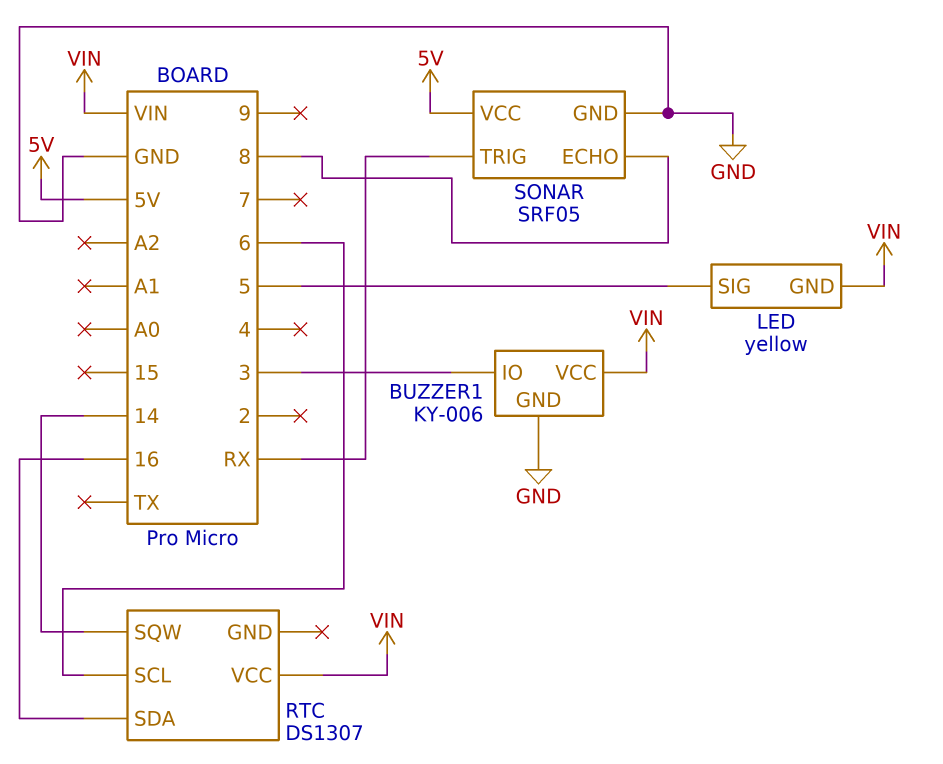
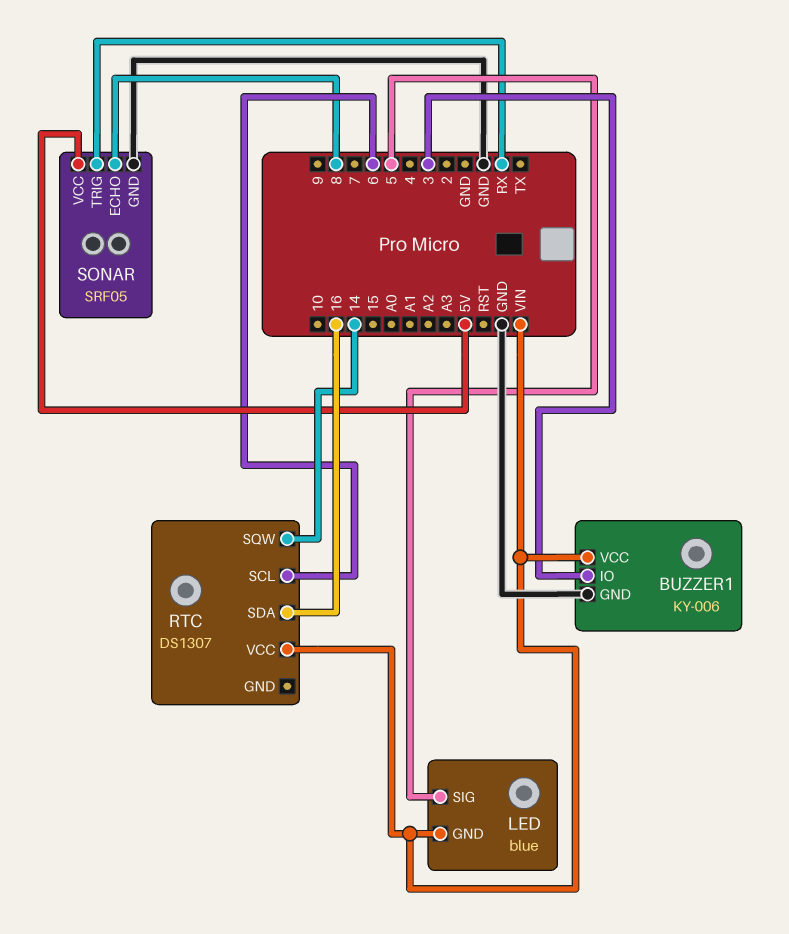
LED: yellow -> blue

